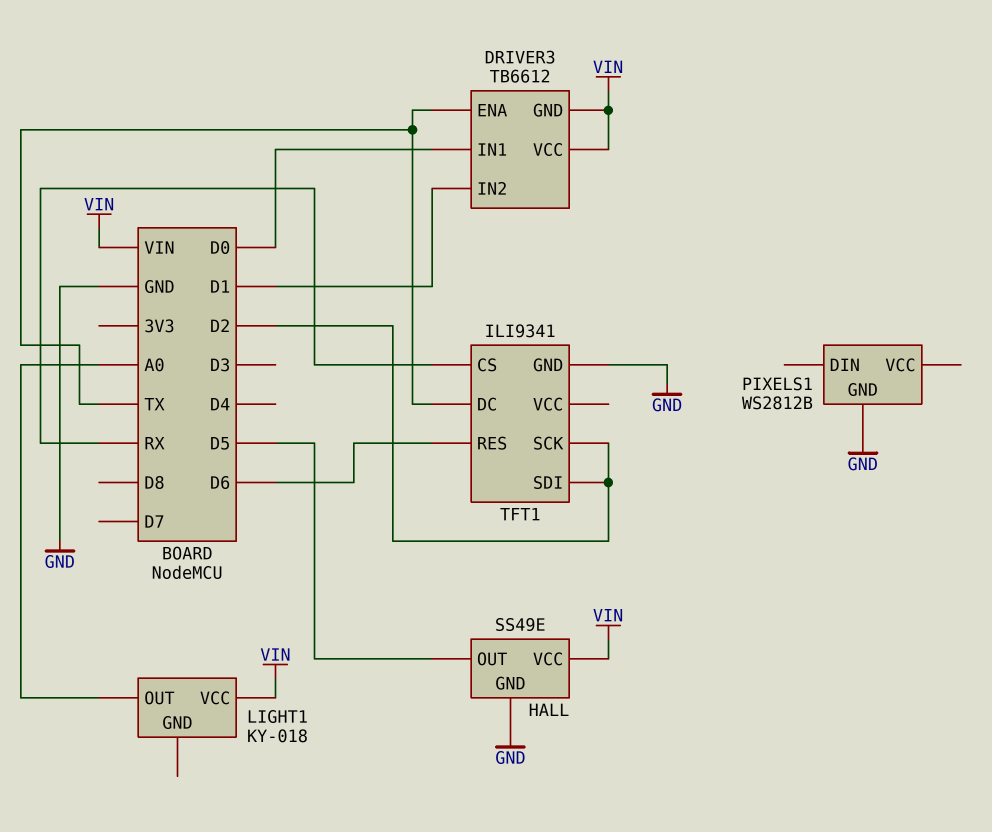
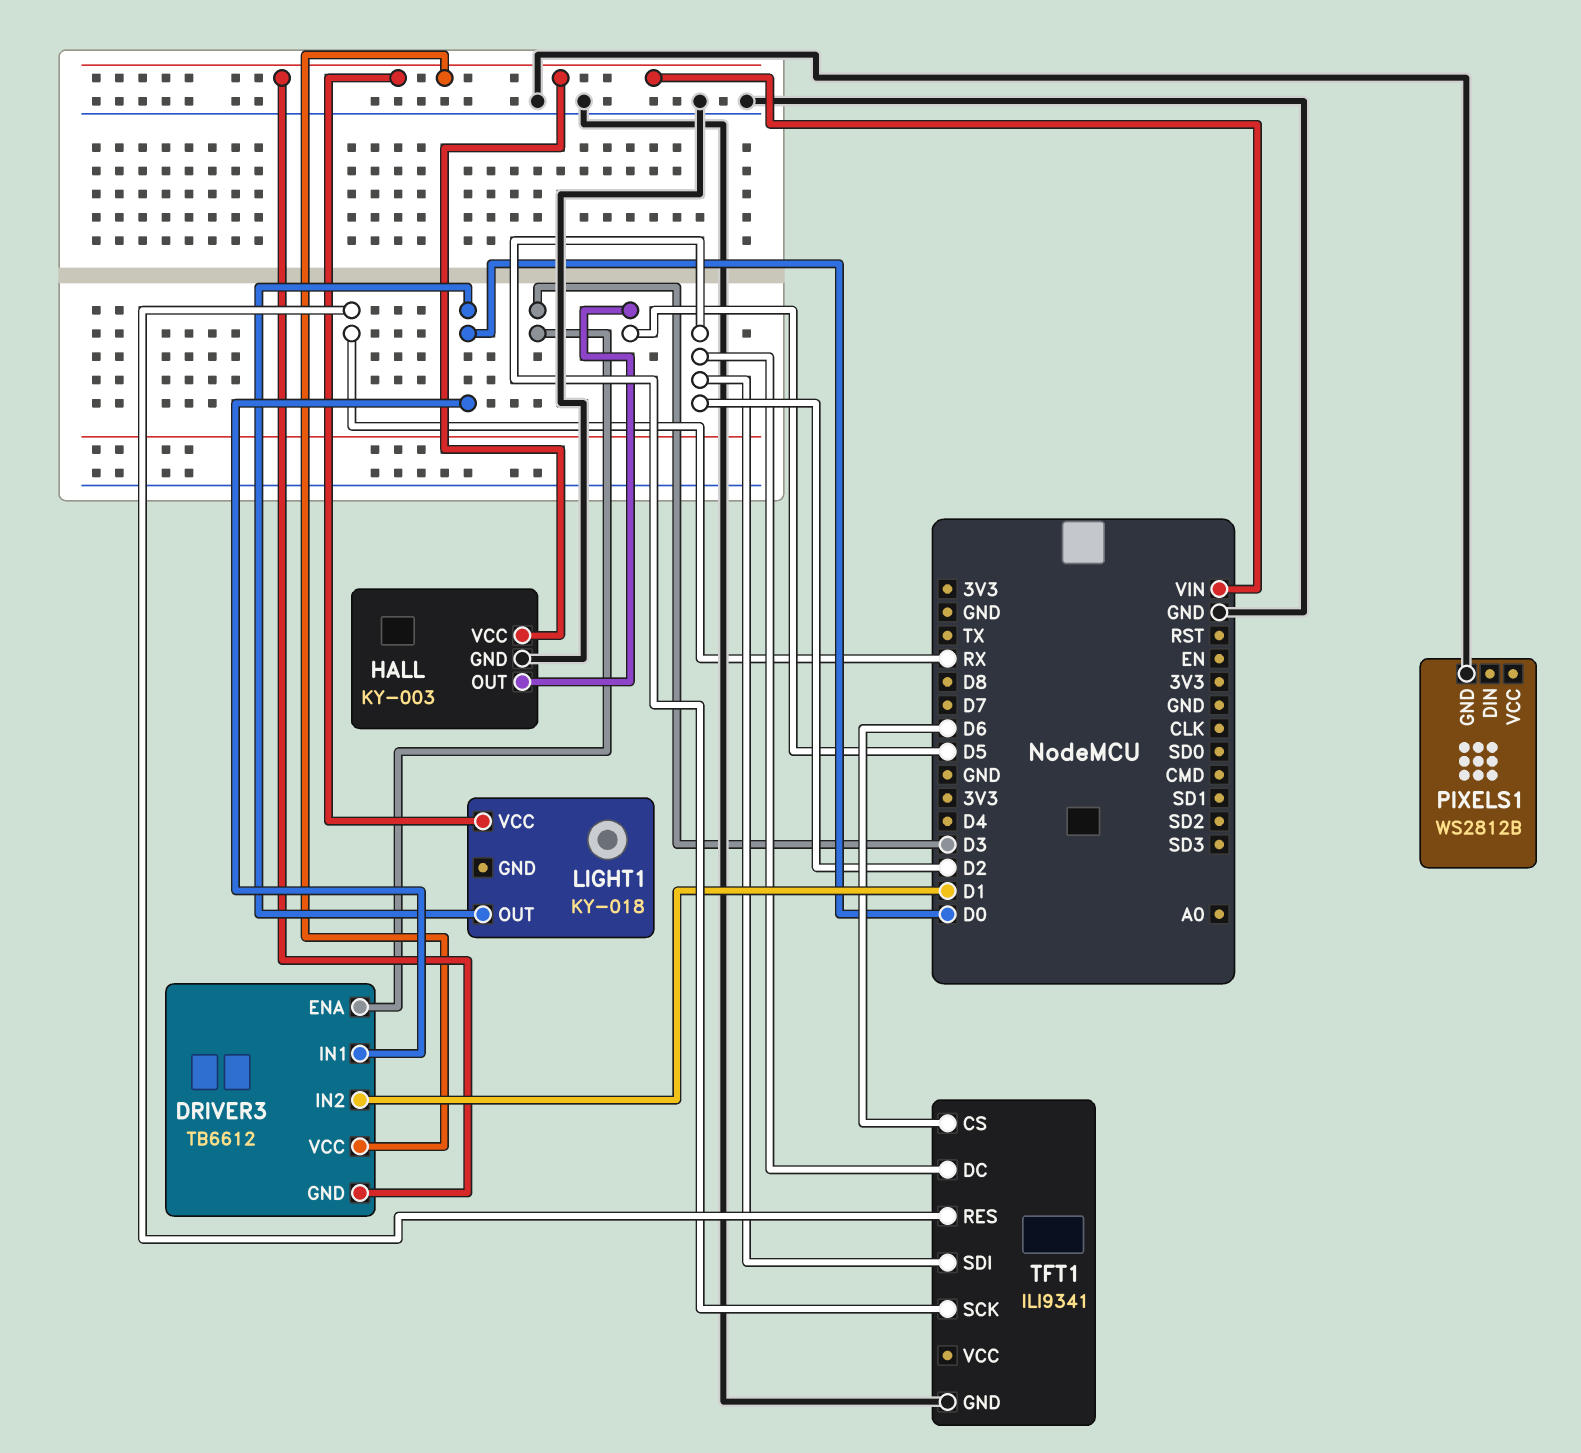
DRIVER3 pin ENA: TX -> D3
HALL: SS49E -> KY-003
LIGHT1 pin OUT: A0 -> D0
TFT1 pin CS: RX -> D6
TFT1 pin DC: TX -> D2
TFT1 pin RES: D6 -> RX

